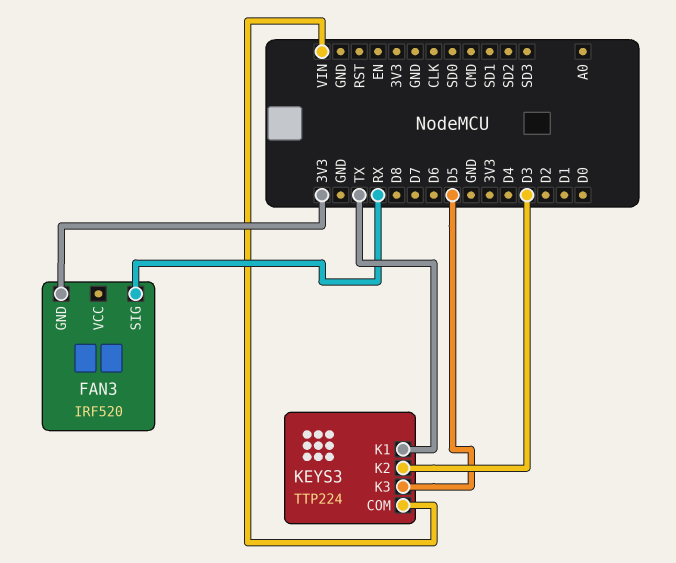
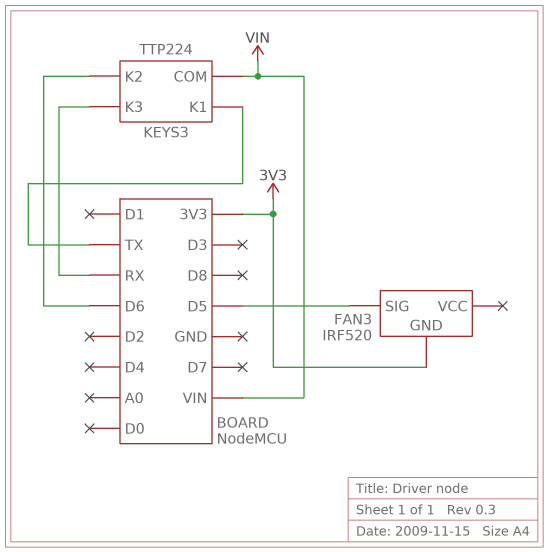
FAN3 pin SIG: RX -> D5
KEYS3 pin K2: D3 -> D6
KEYS3 pin K3: D5 -> RX

